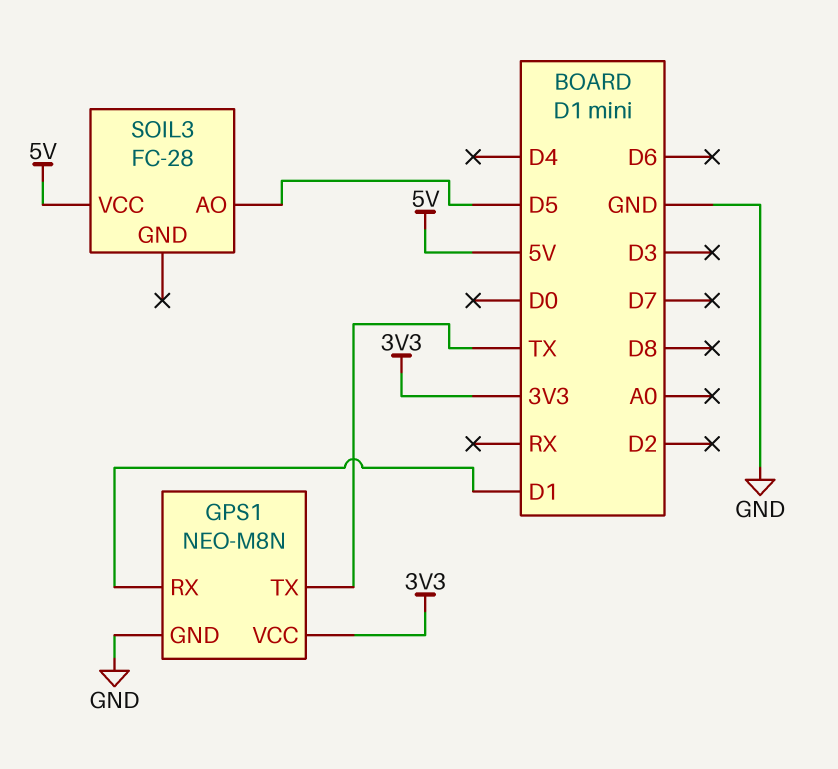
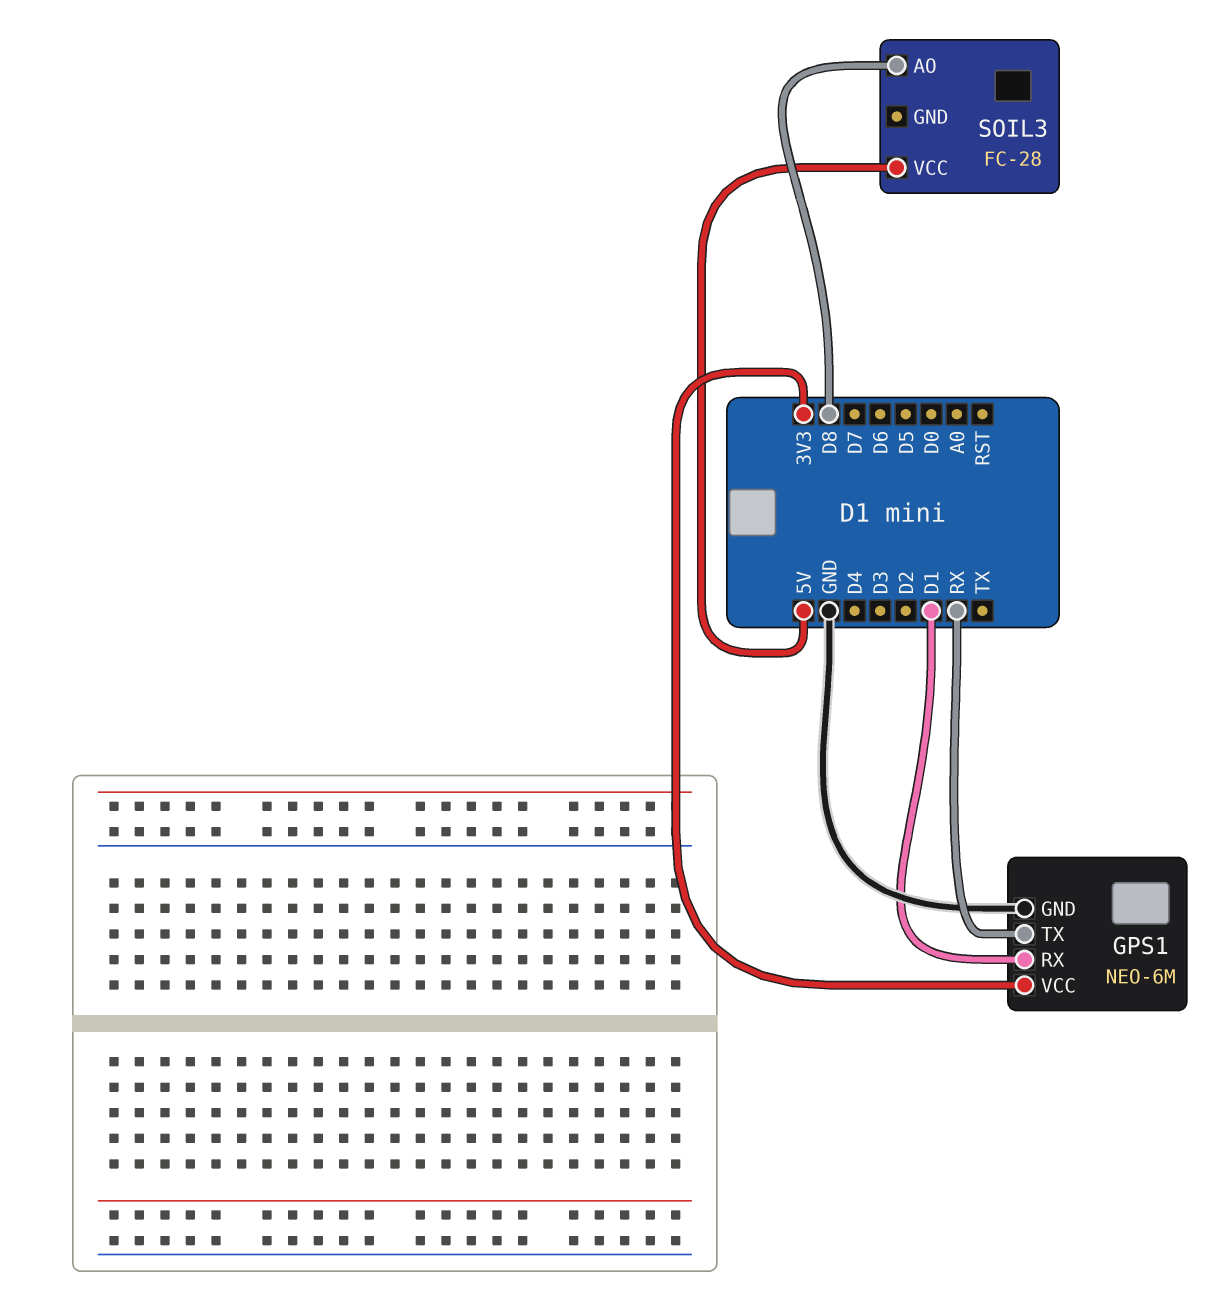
GPS1: NEO-M8N -> NEO-6M
GPS1 pin TX: TX -> RX
SOIL3 pin AO: D5 -> D8

